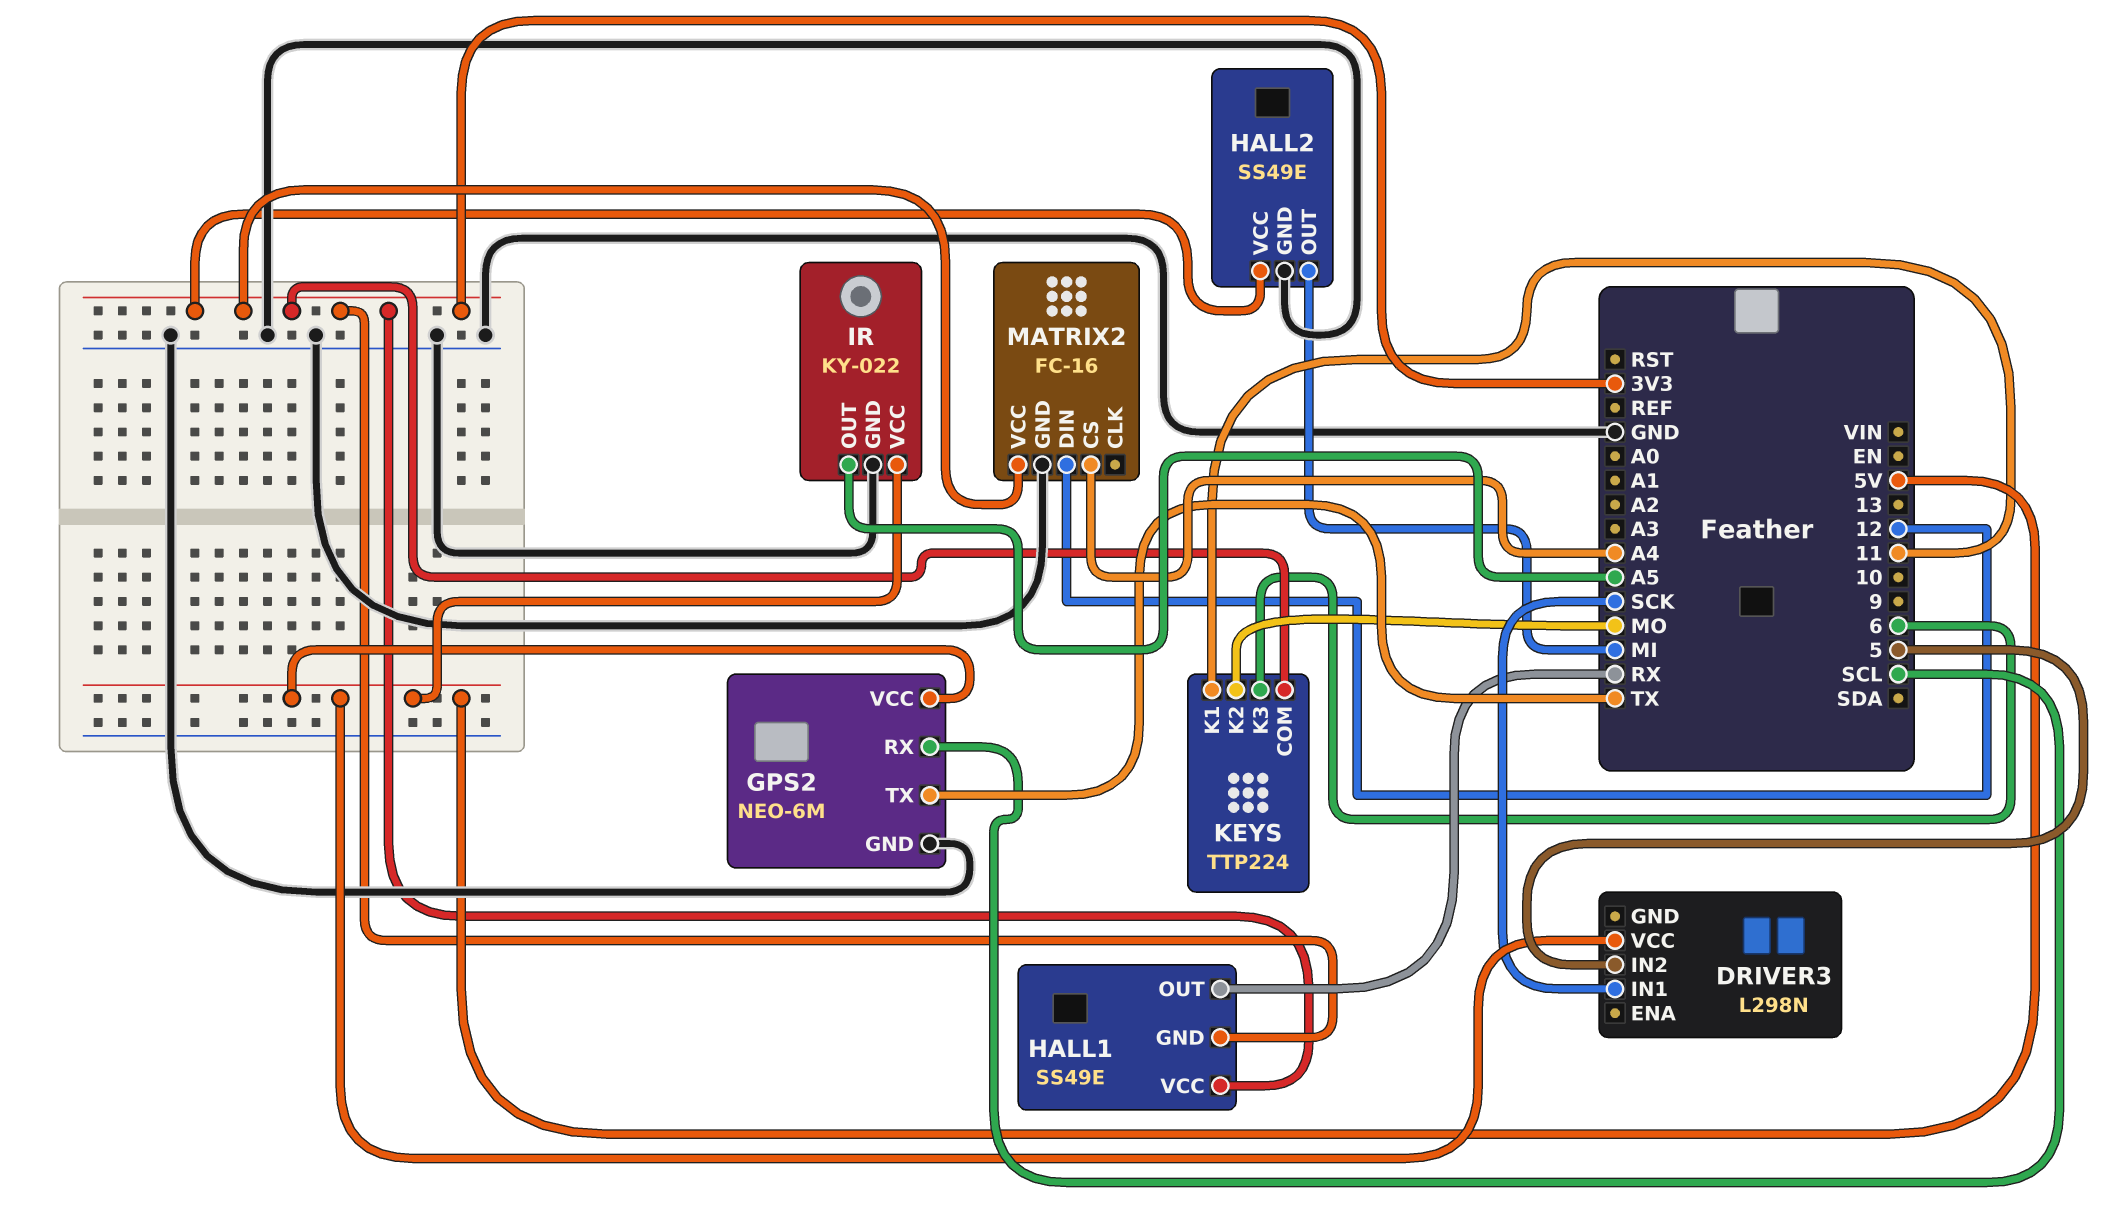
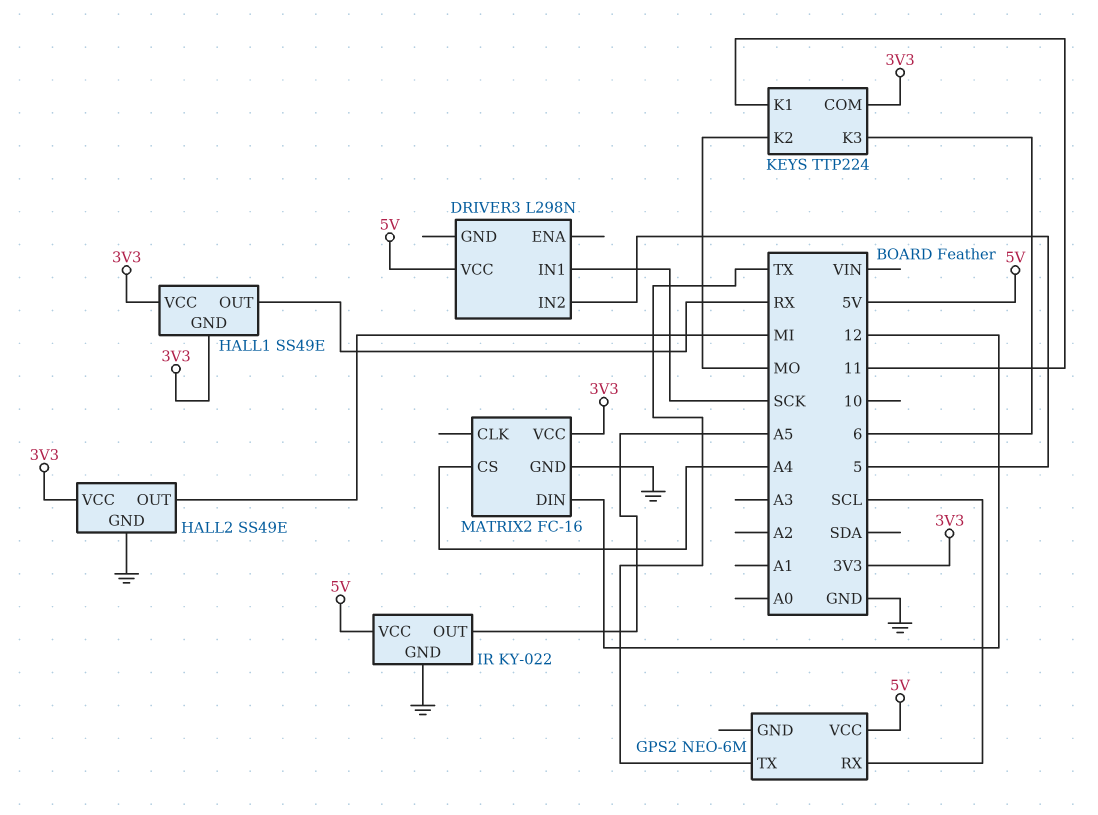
GPS2 pin GND: GND -> none

